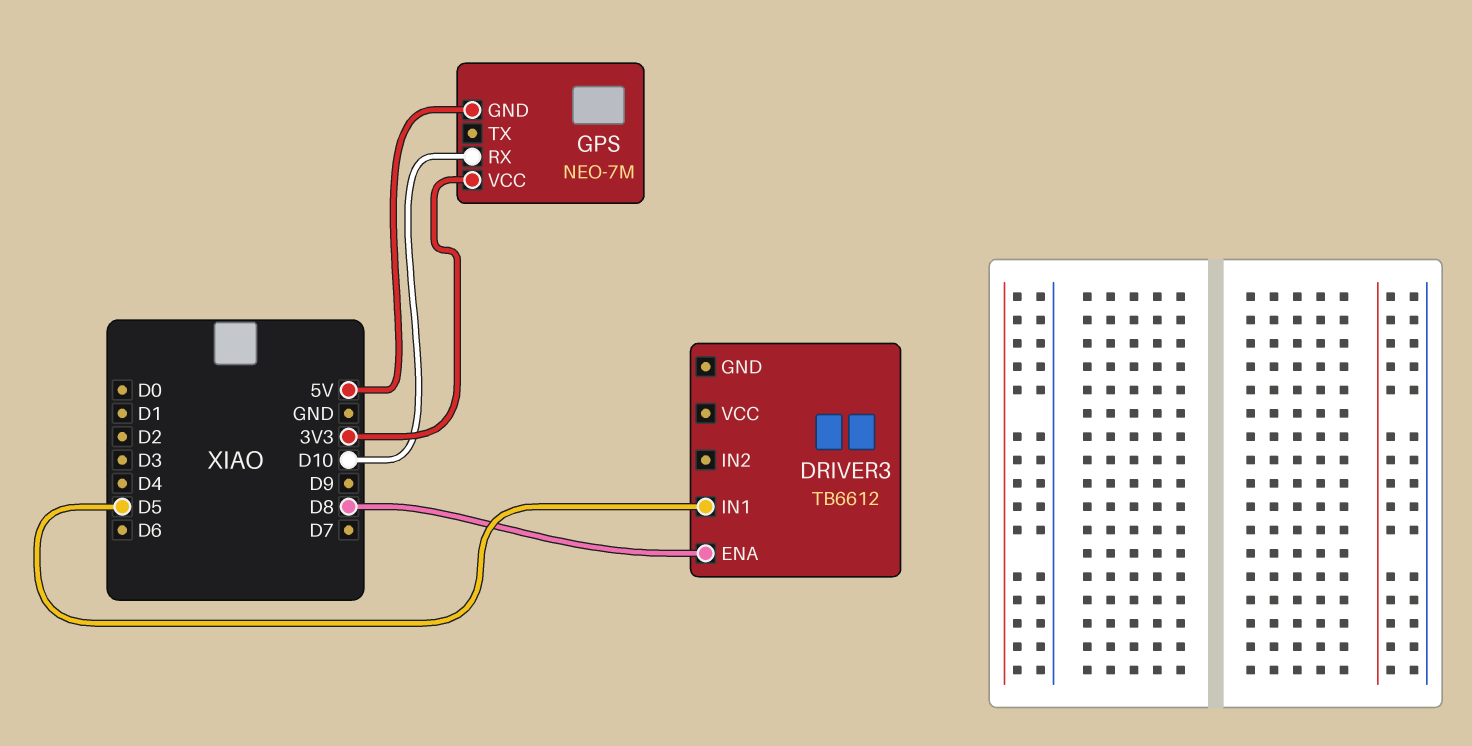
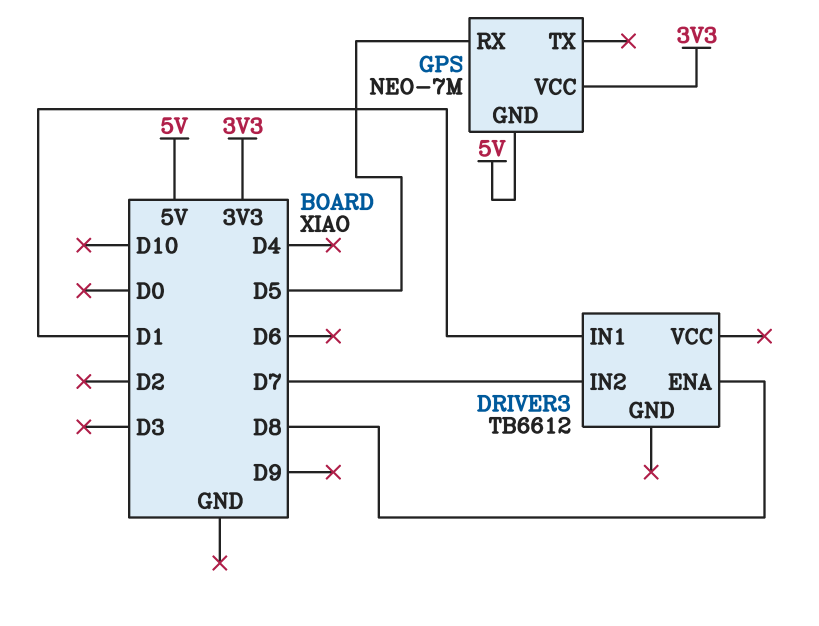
DRIVER3 pin IN1: D5 -> D1
DRIVER3 pin IN2: none -> D7
GPS pin RX: D10 -> D5

